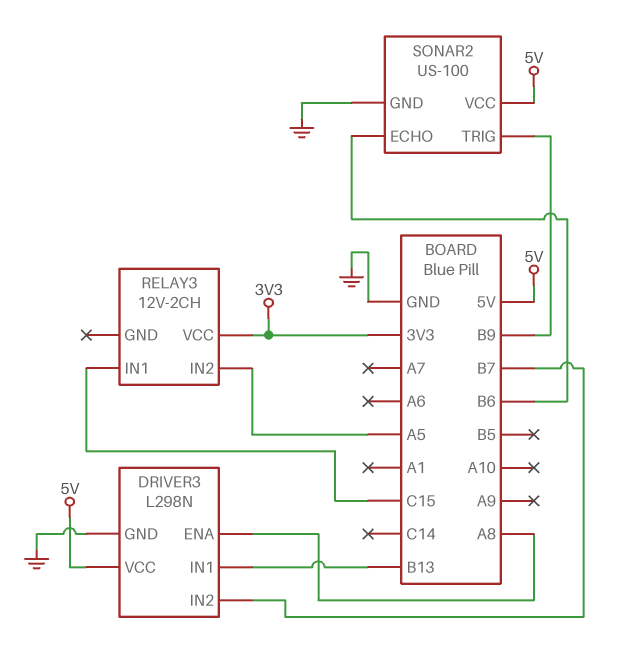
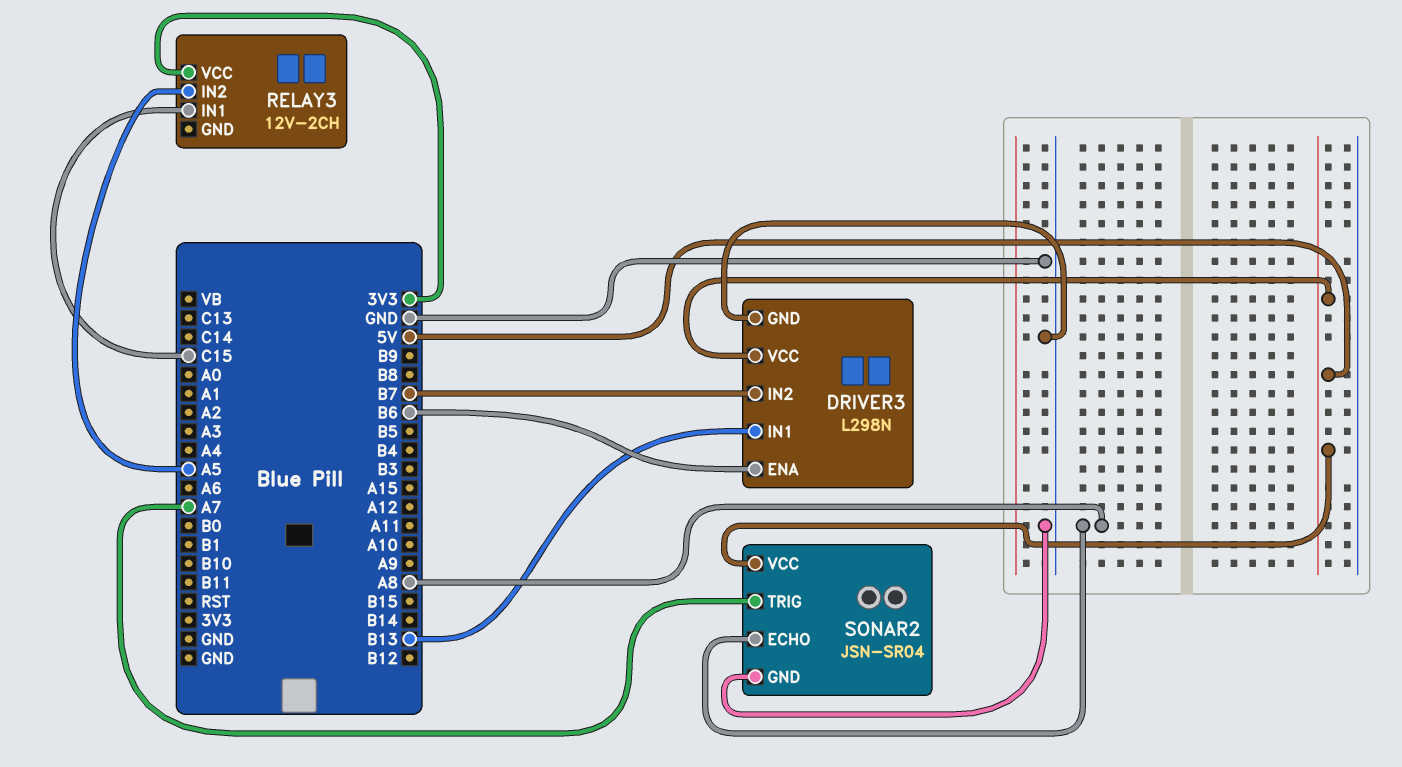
DRIVER3 pin ENA: A8 -> B6
SONAR2: US-100 -> JSN-SR04
SONAR2 pin ECHO: B6 -> A8
SONAR2 pin TRIG: B9 -> A7

